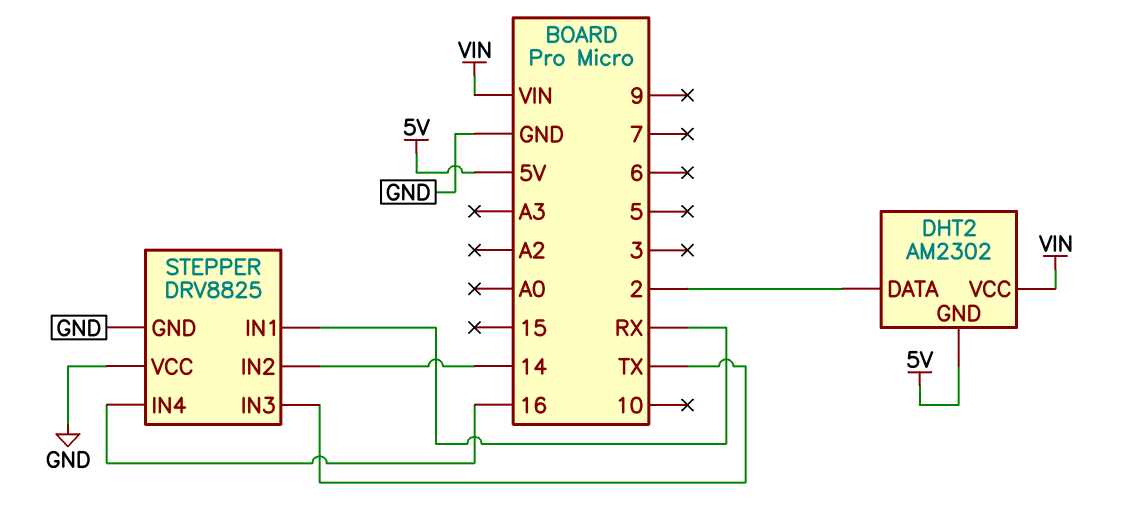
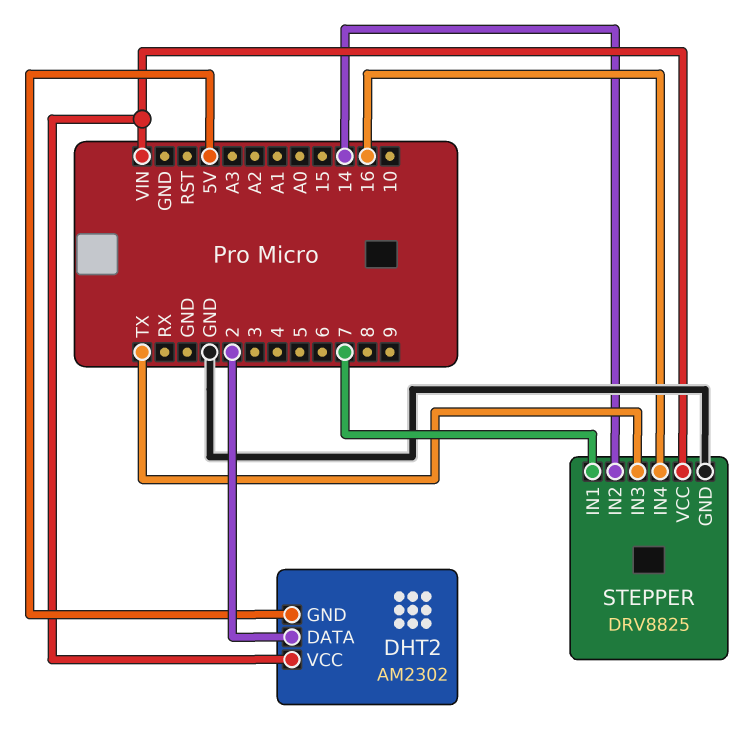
STEPPER pin IN1: RX -> 7
STEPPER pin VCC: GND -> VIN

